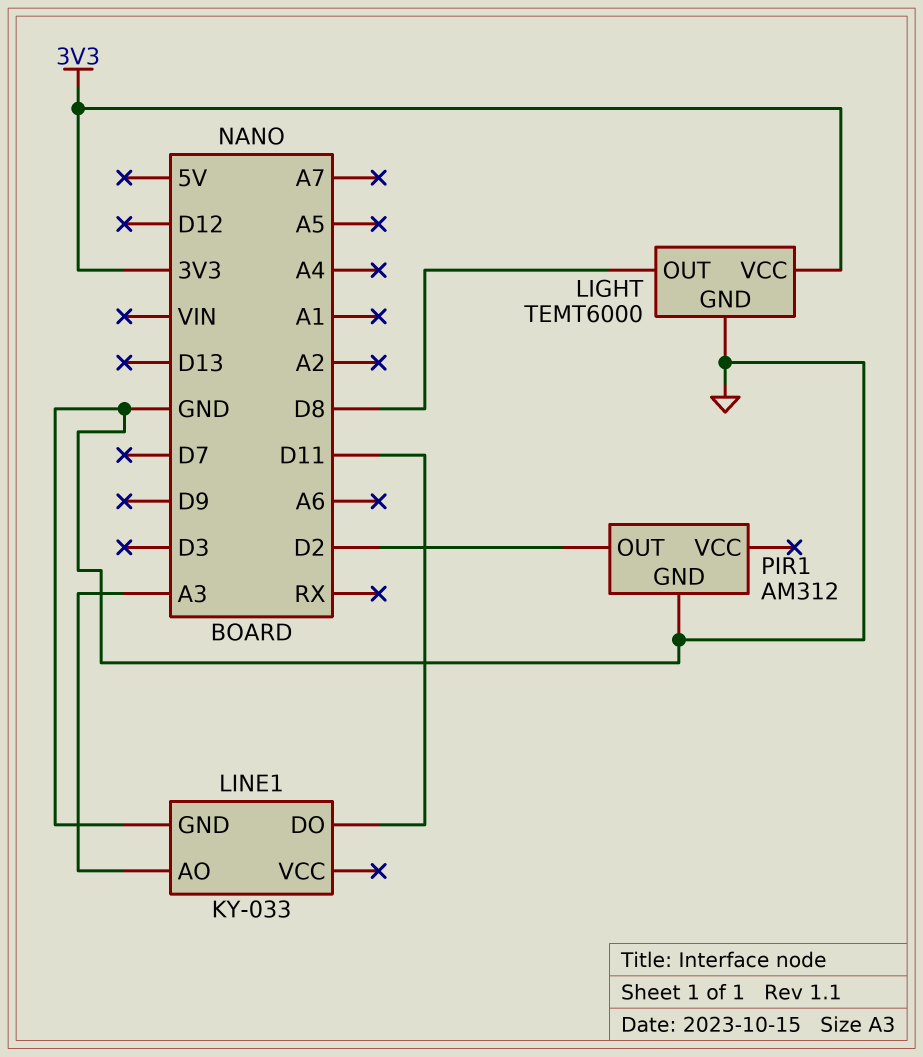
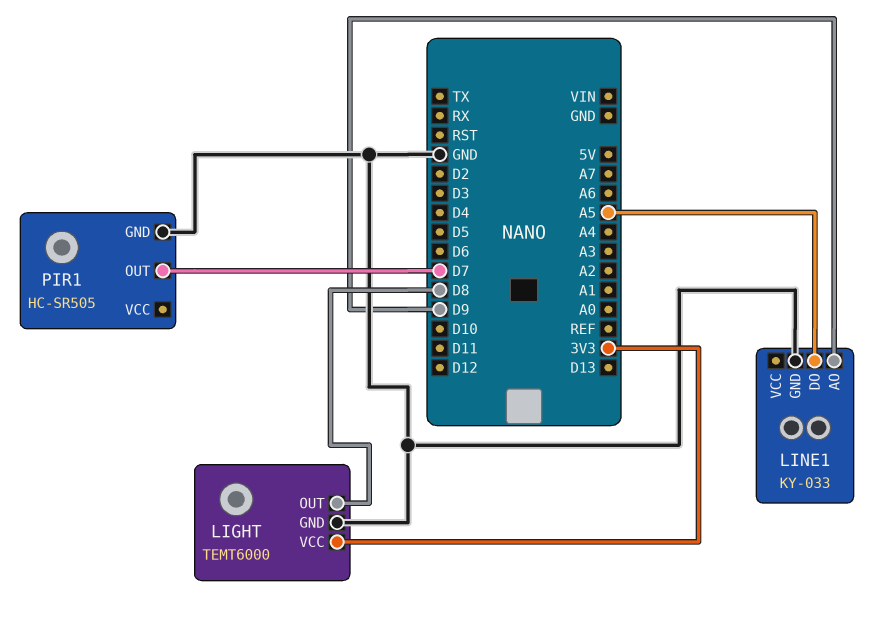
LINE1 pin AO: A3 -> D9
LINE1 pin DO: D11 -> A5
PIR1: AM312 -> HC-SR505
PIR1 pin OUT: D2 -> D7

